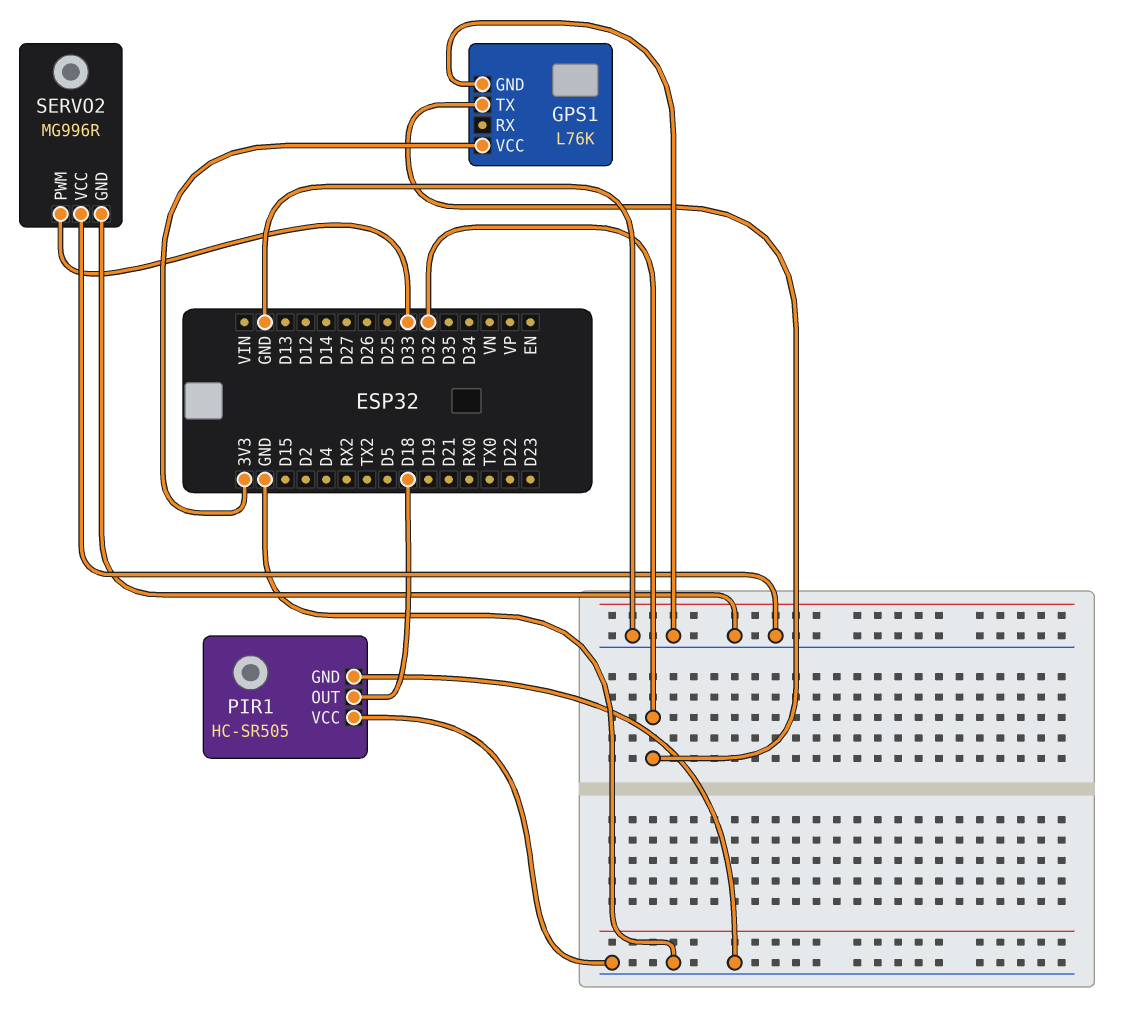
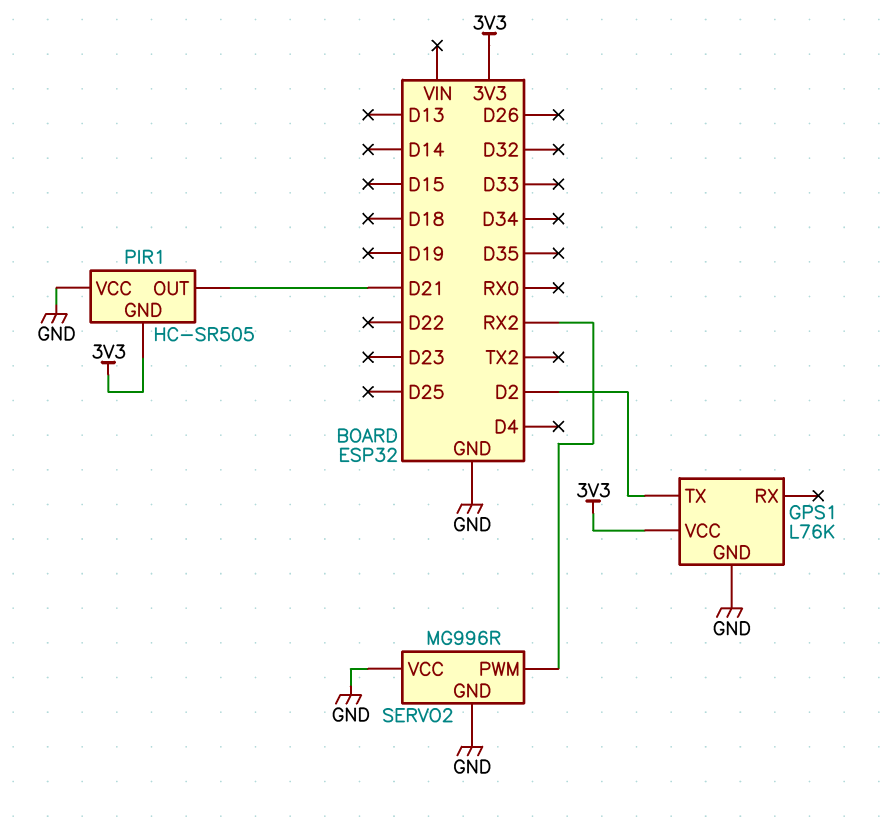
GPS1 pin TX: D32 -> D2
PIR1 pin GND: GND -> 3V3
PIR1 pin OUT: D18 -> D21
SERVO2 pin PWM: D33 -> RX2

